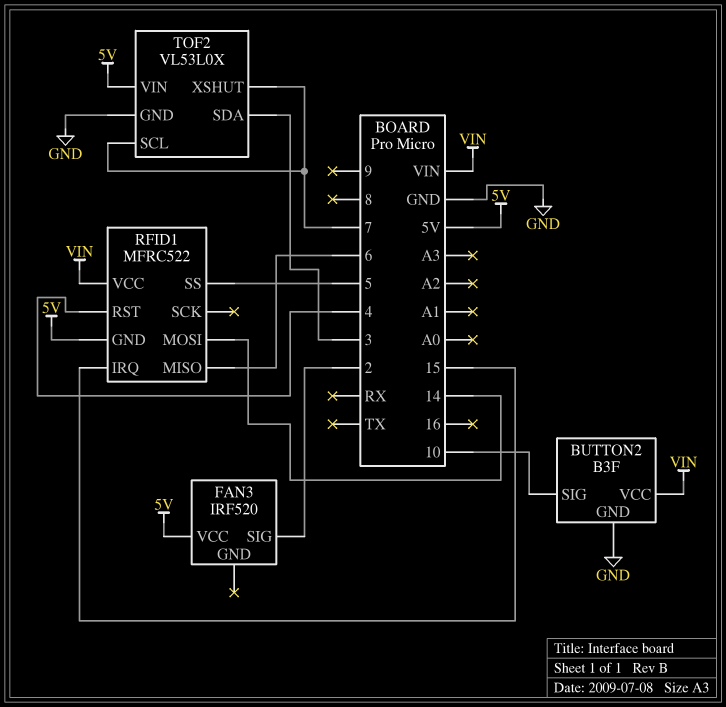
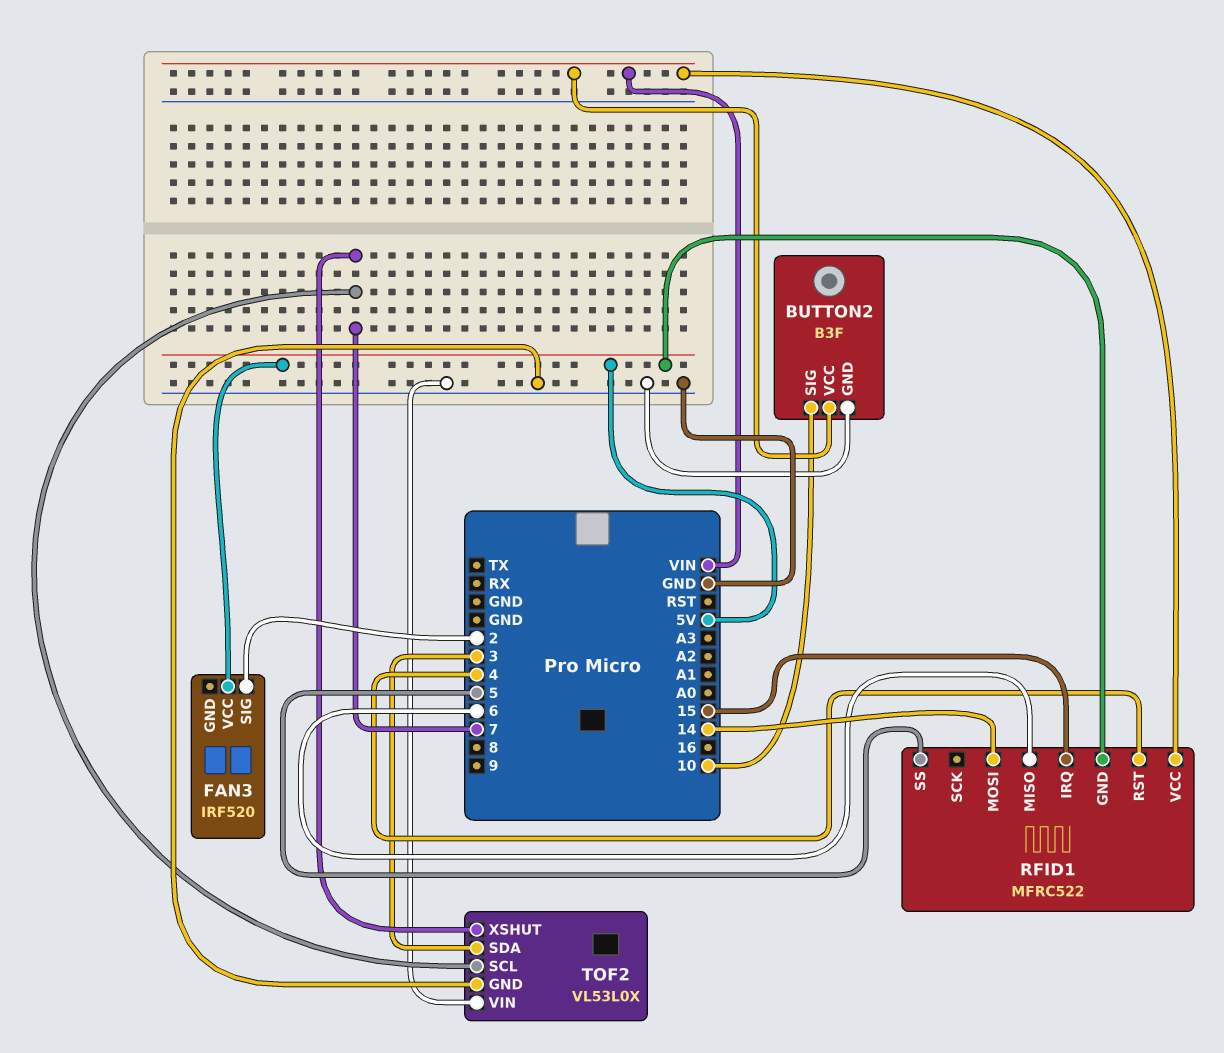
TOF2 pin VIN: 5V -> GND

